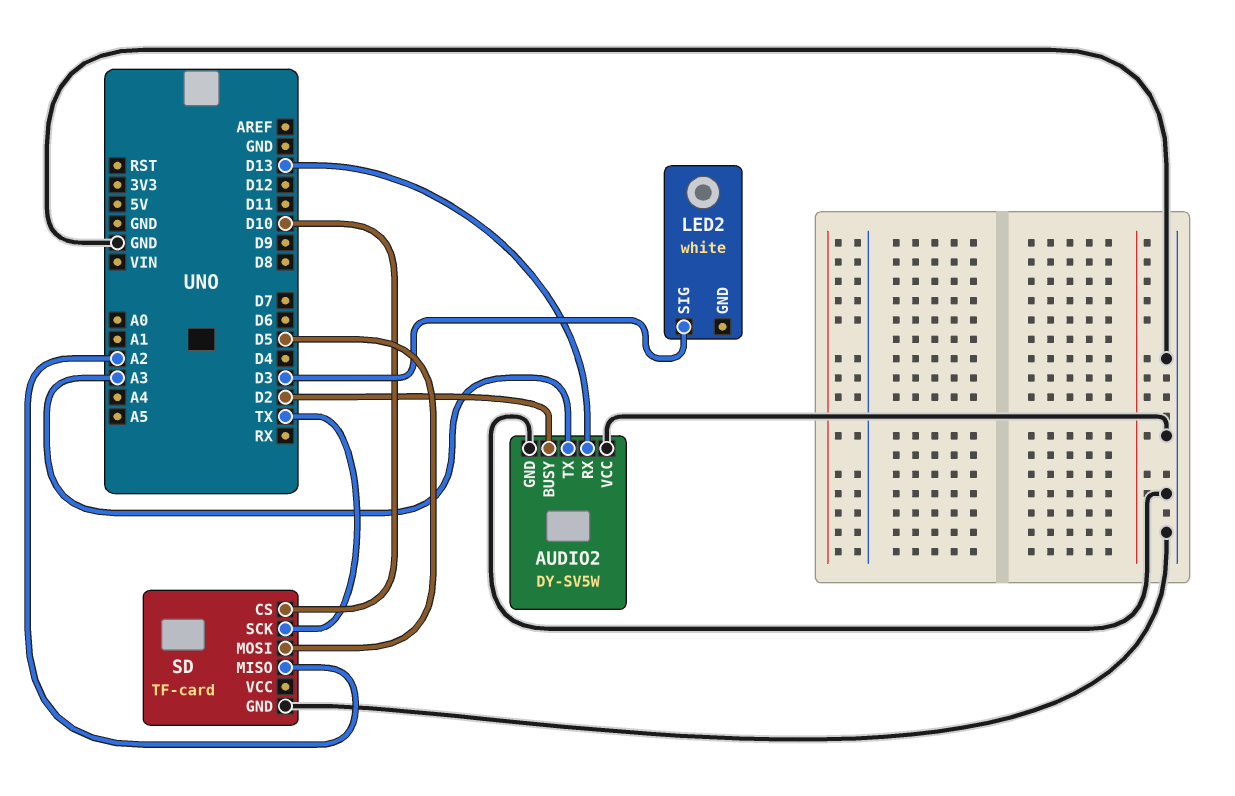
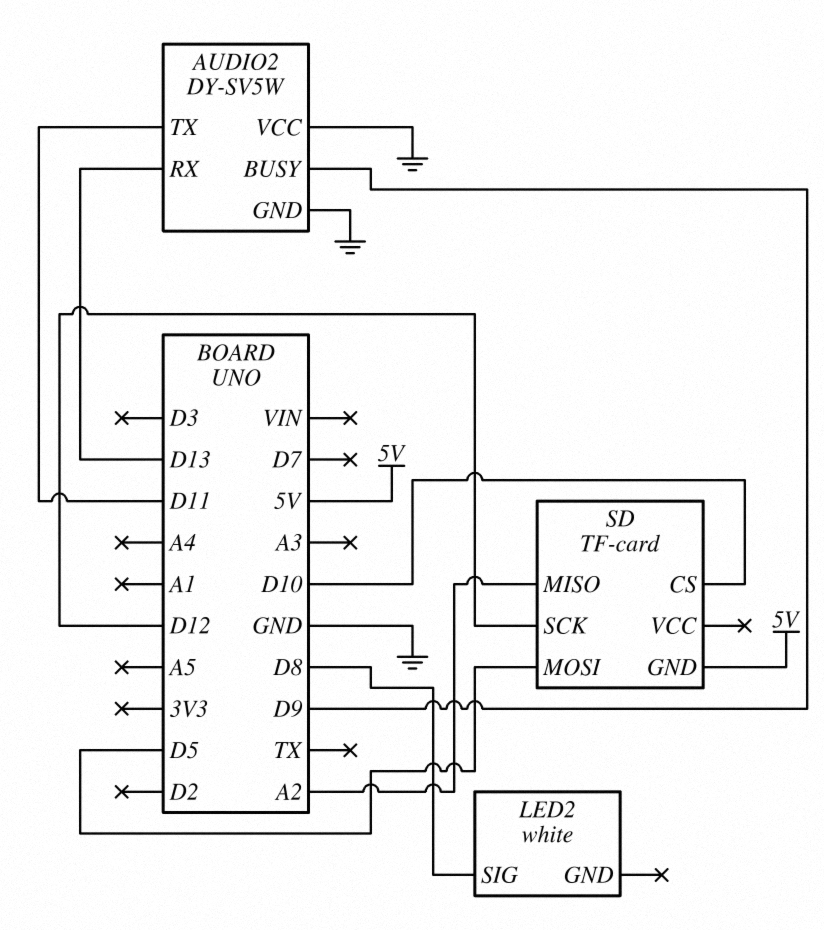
AUDIO2 pin BUSY: D2 -> D9
AUDIO2 pin TX: A3 -> D11
LED2 pin SIG: D3 -> D8
SD pin GND: GND -> 5V
SD pin SCK: TX -> D12

